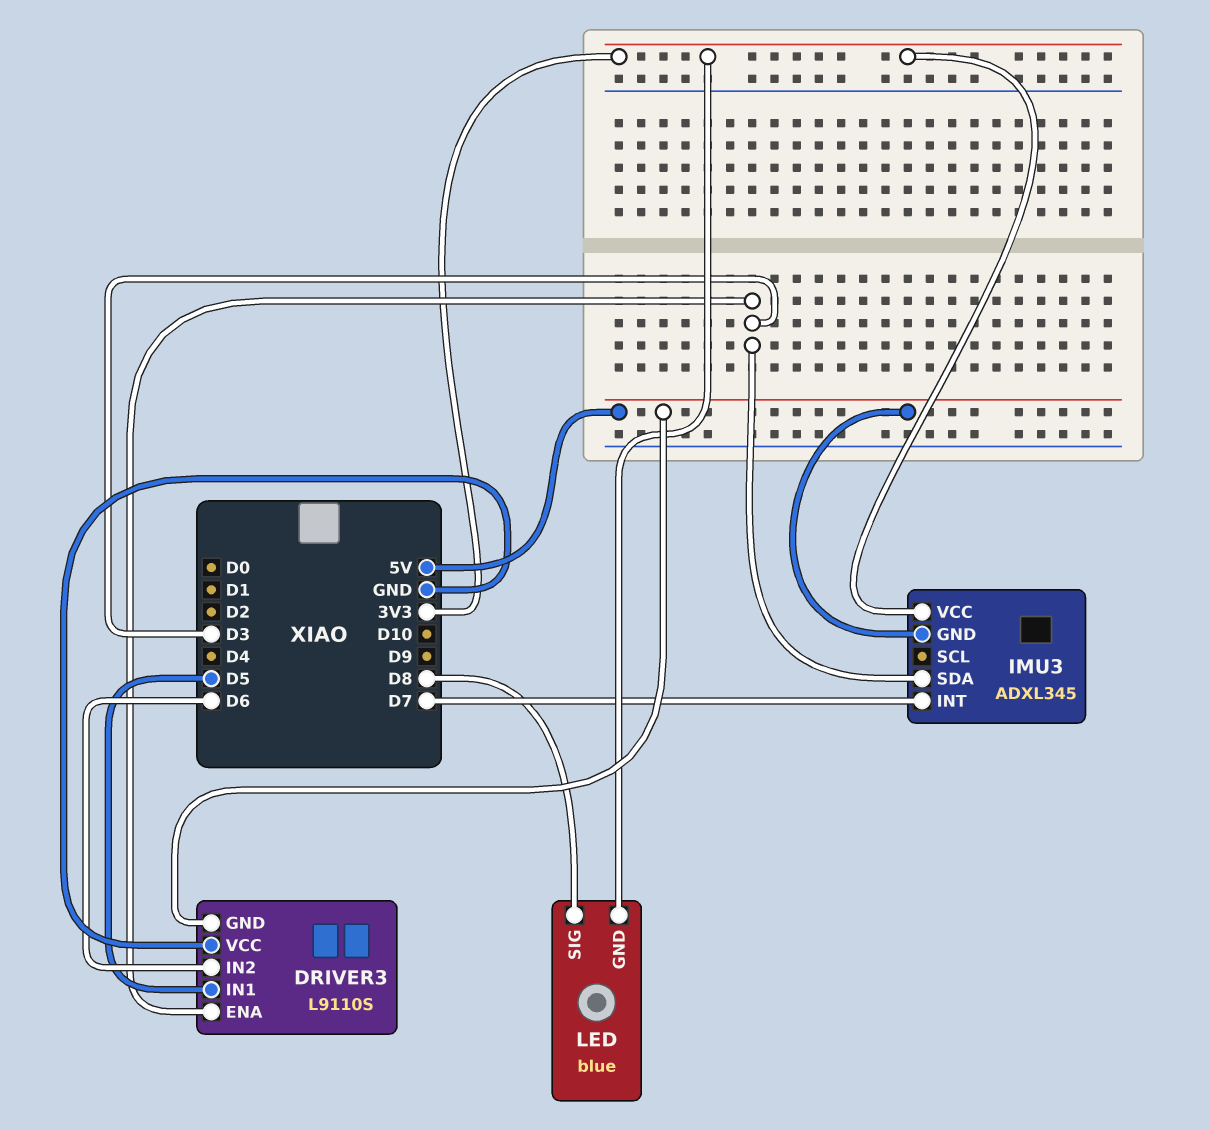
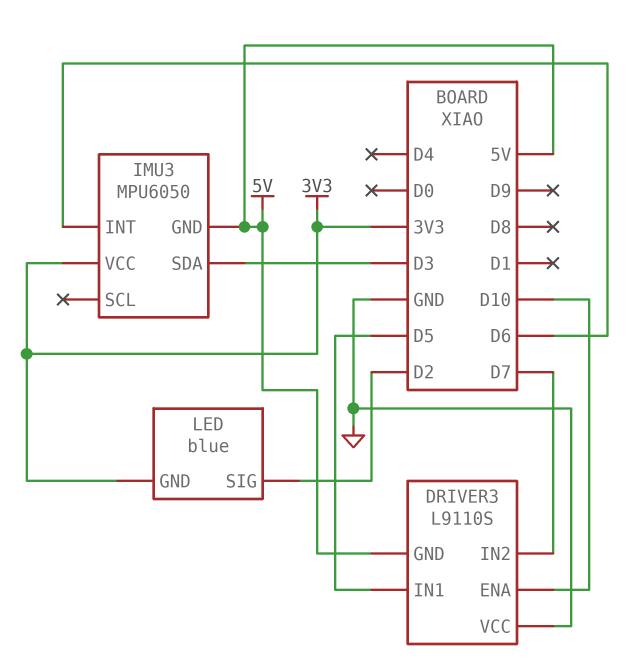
DRIVER3 pin ENA: D3 -> D10
DRIVER3 pin IN2: D6 -> D7
IMU3: ADXL345 -> MPU6050
IMU3 pin INT: D7 -> D6
LED pin SIG: D8 -> D2

